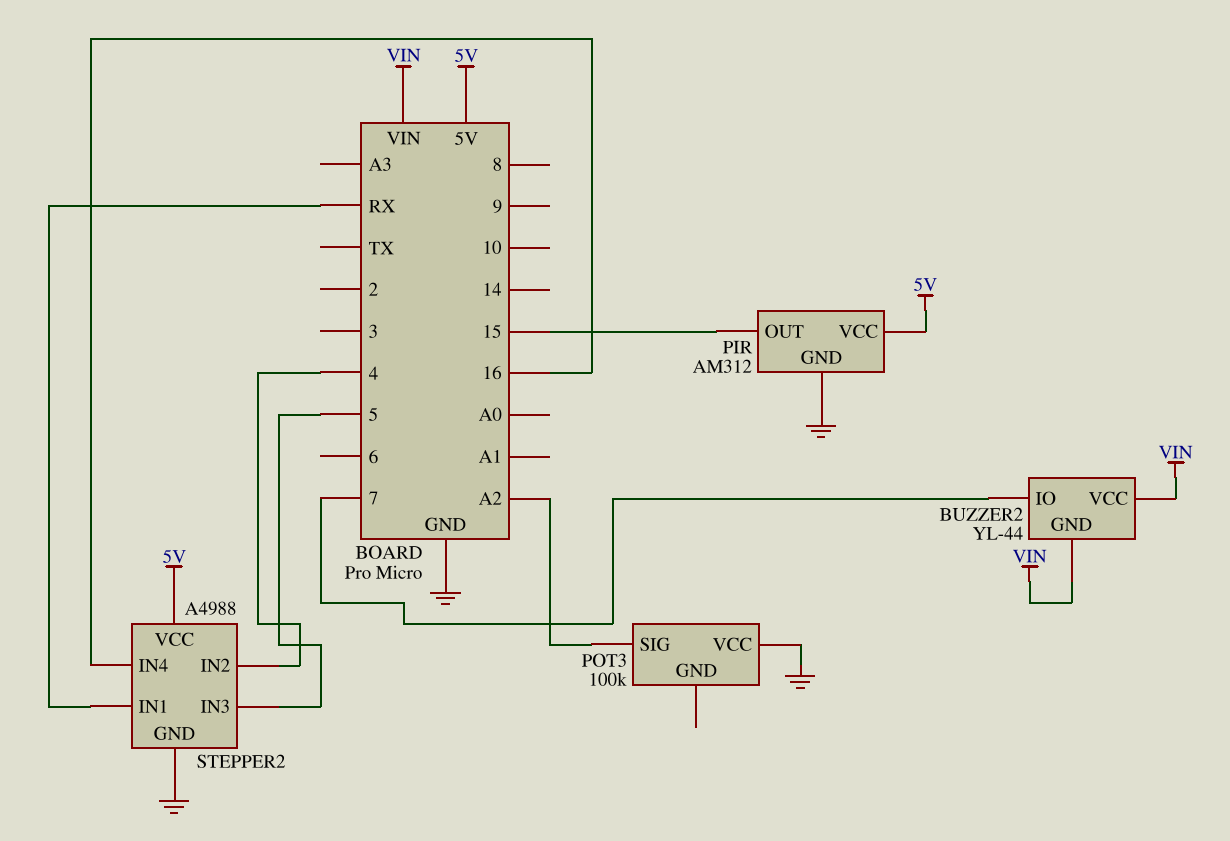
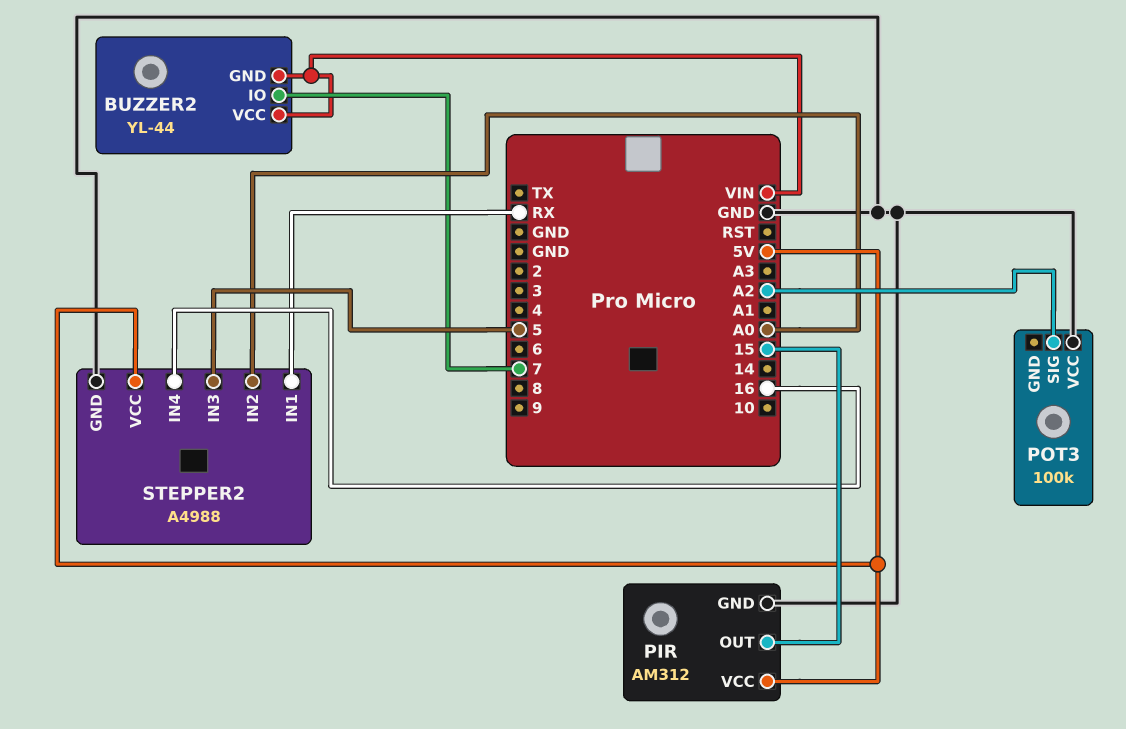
STEPPER2 pin IN2: 4 -> A0

